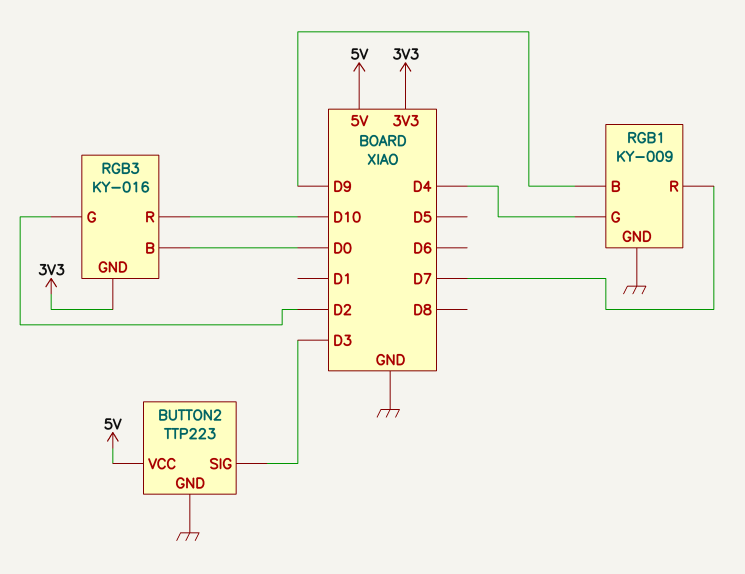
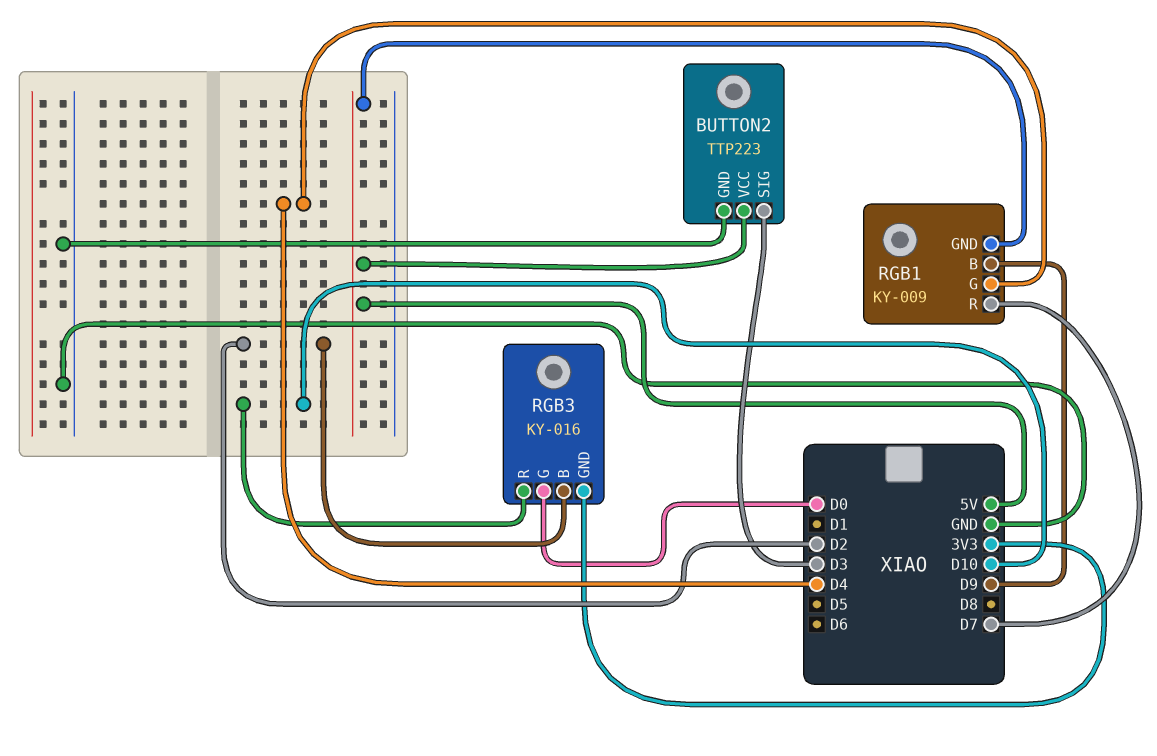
RGB1 pin GND: GND -> 5V
RGB3 pin B: D0 -> D2
RGB3 pin G: D2 -> D0

